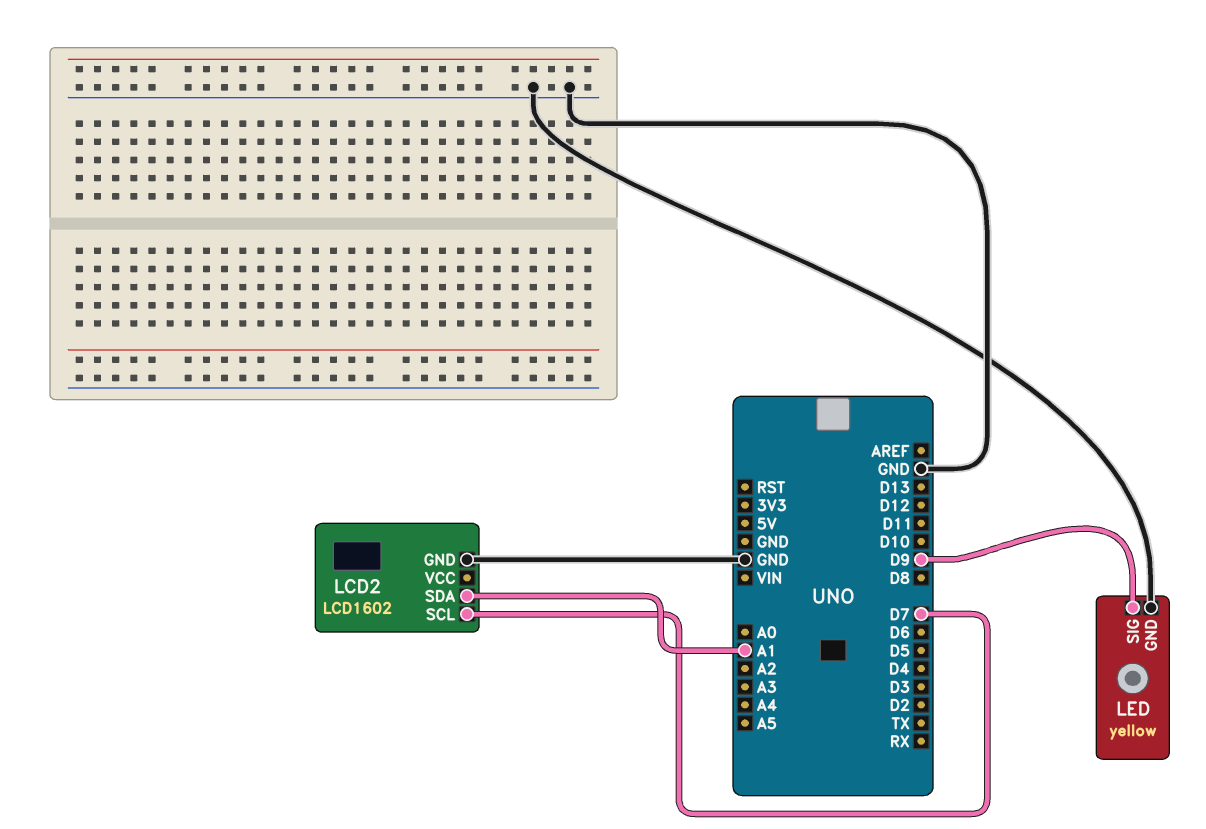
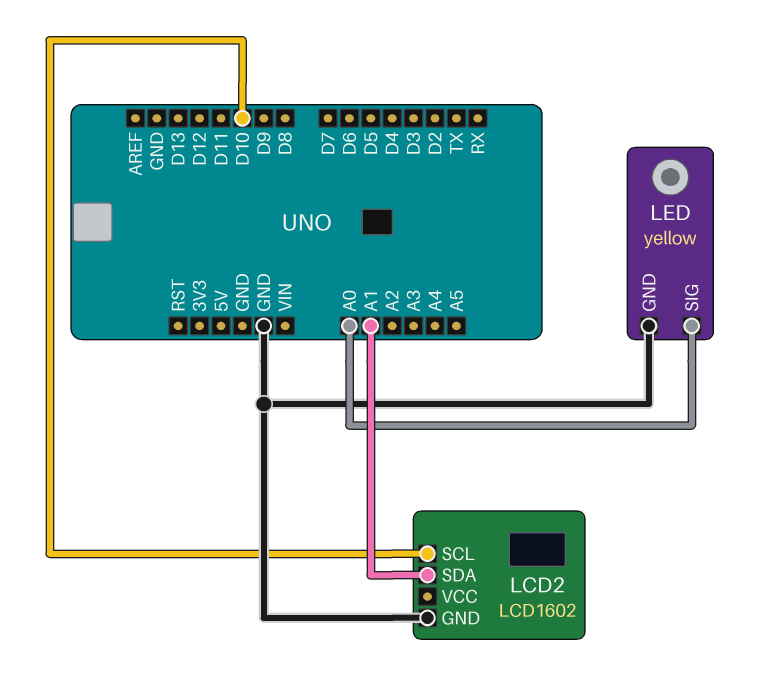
LCD2 pin SCL: D7 -> D10
LED pin SIG: D9 -> A0

